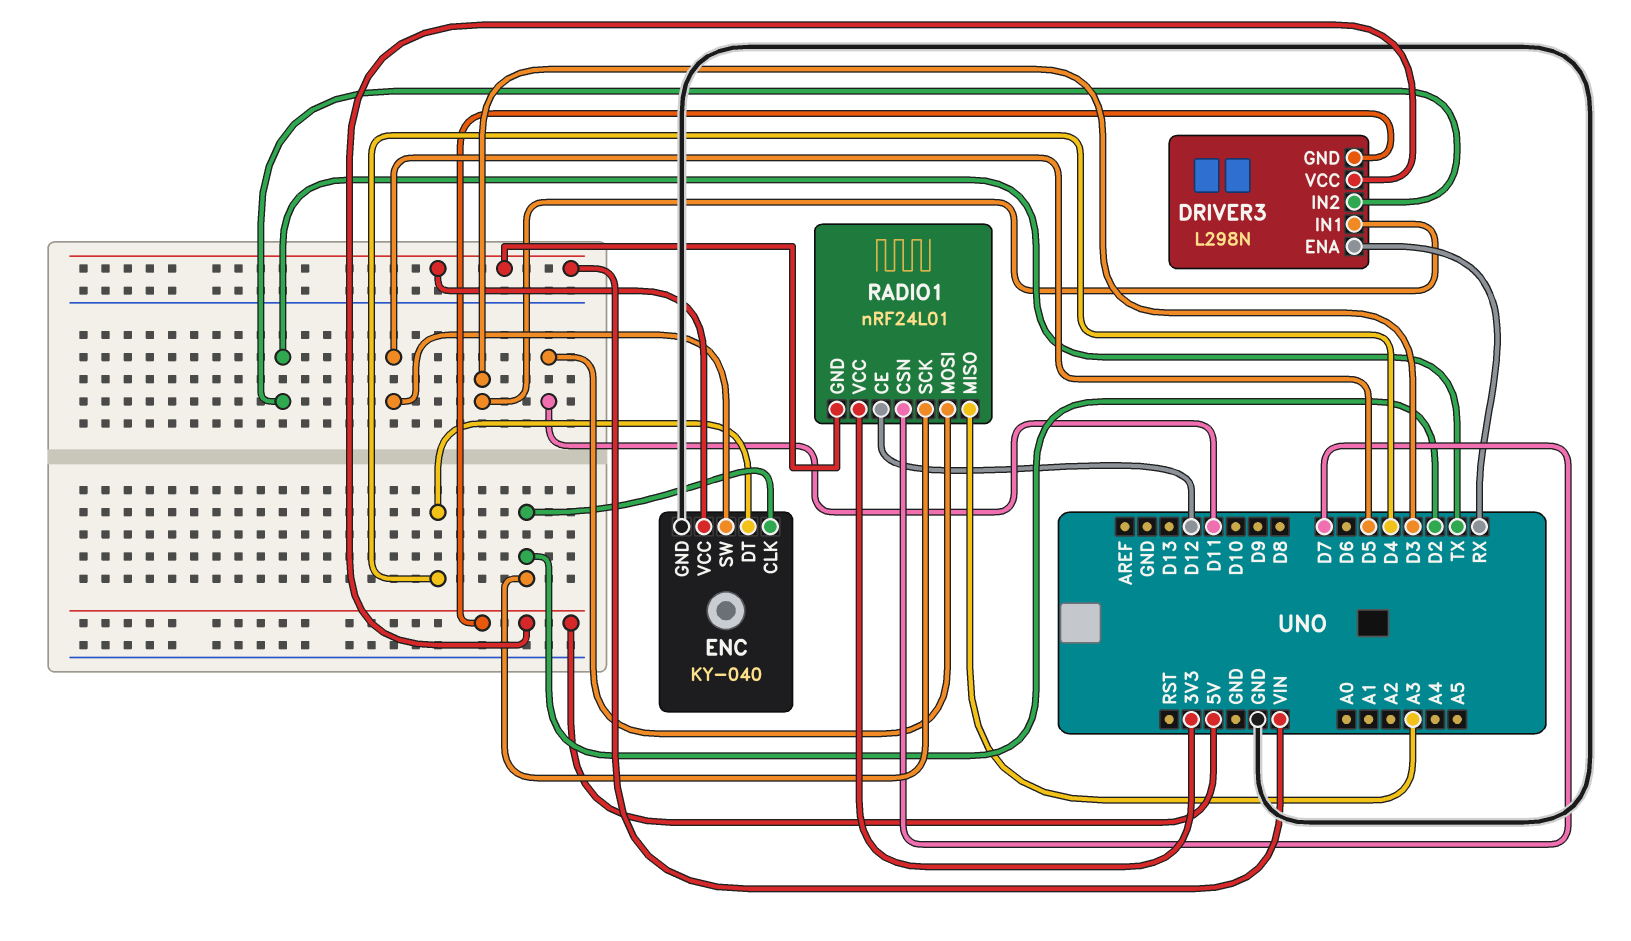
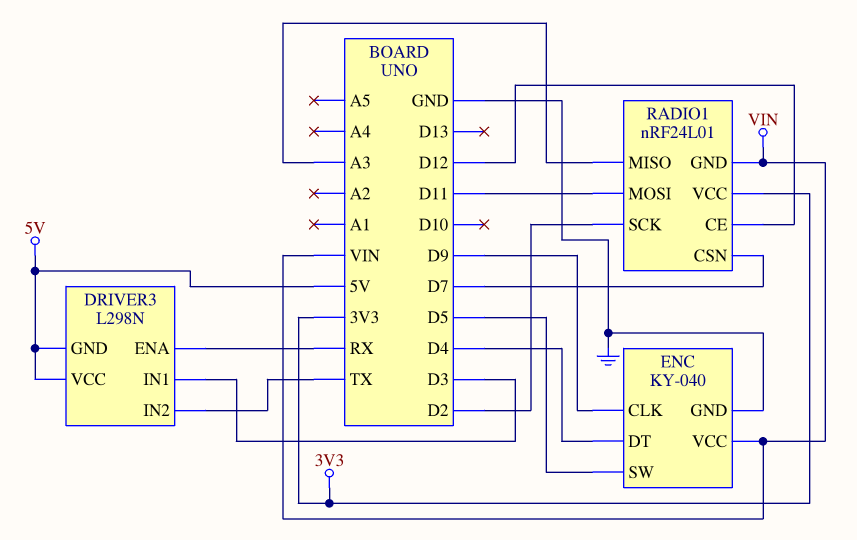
ENC pin CLK: D2 -> D9

